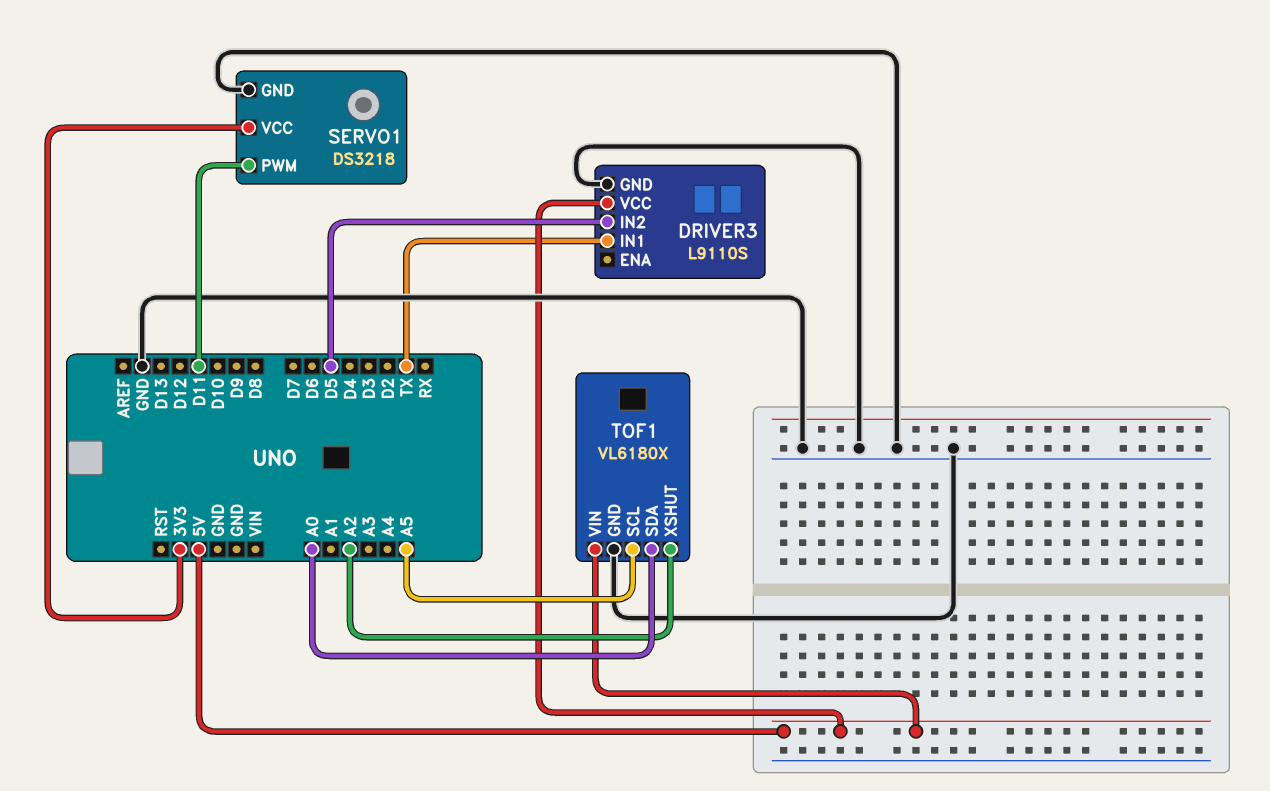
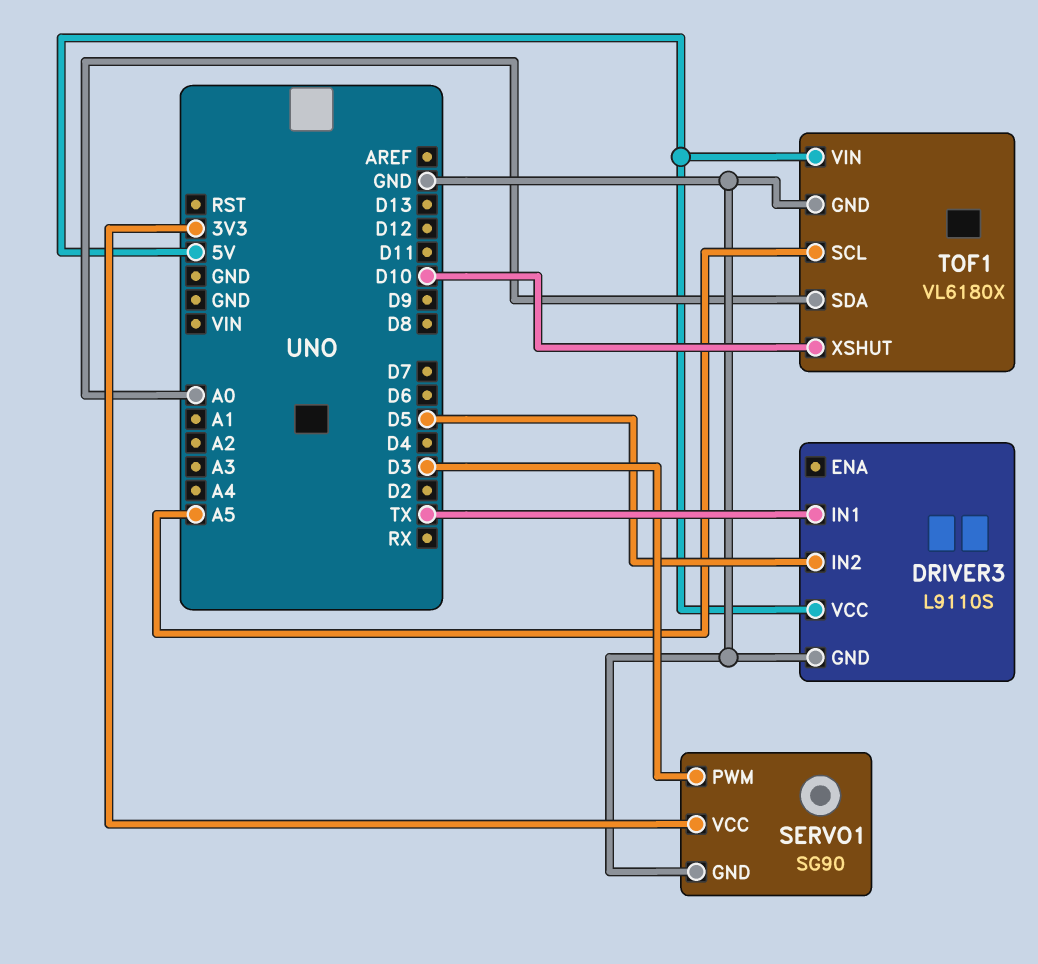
SERVO1: DS3218 -> SG90
SERVO1 pin PWM: D11 -> D3
TOF1 pin XSHUT: A2 -> D10

